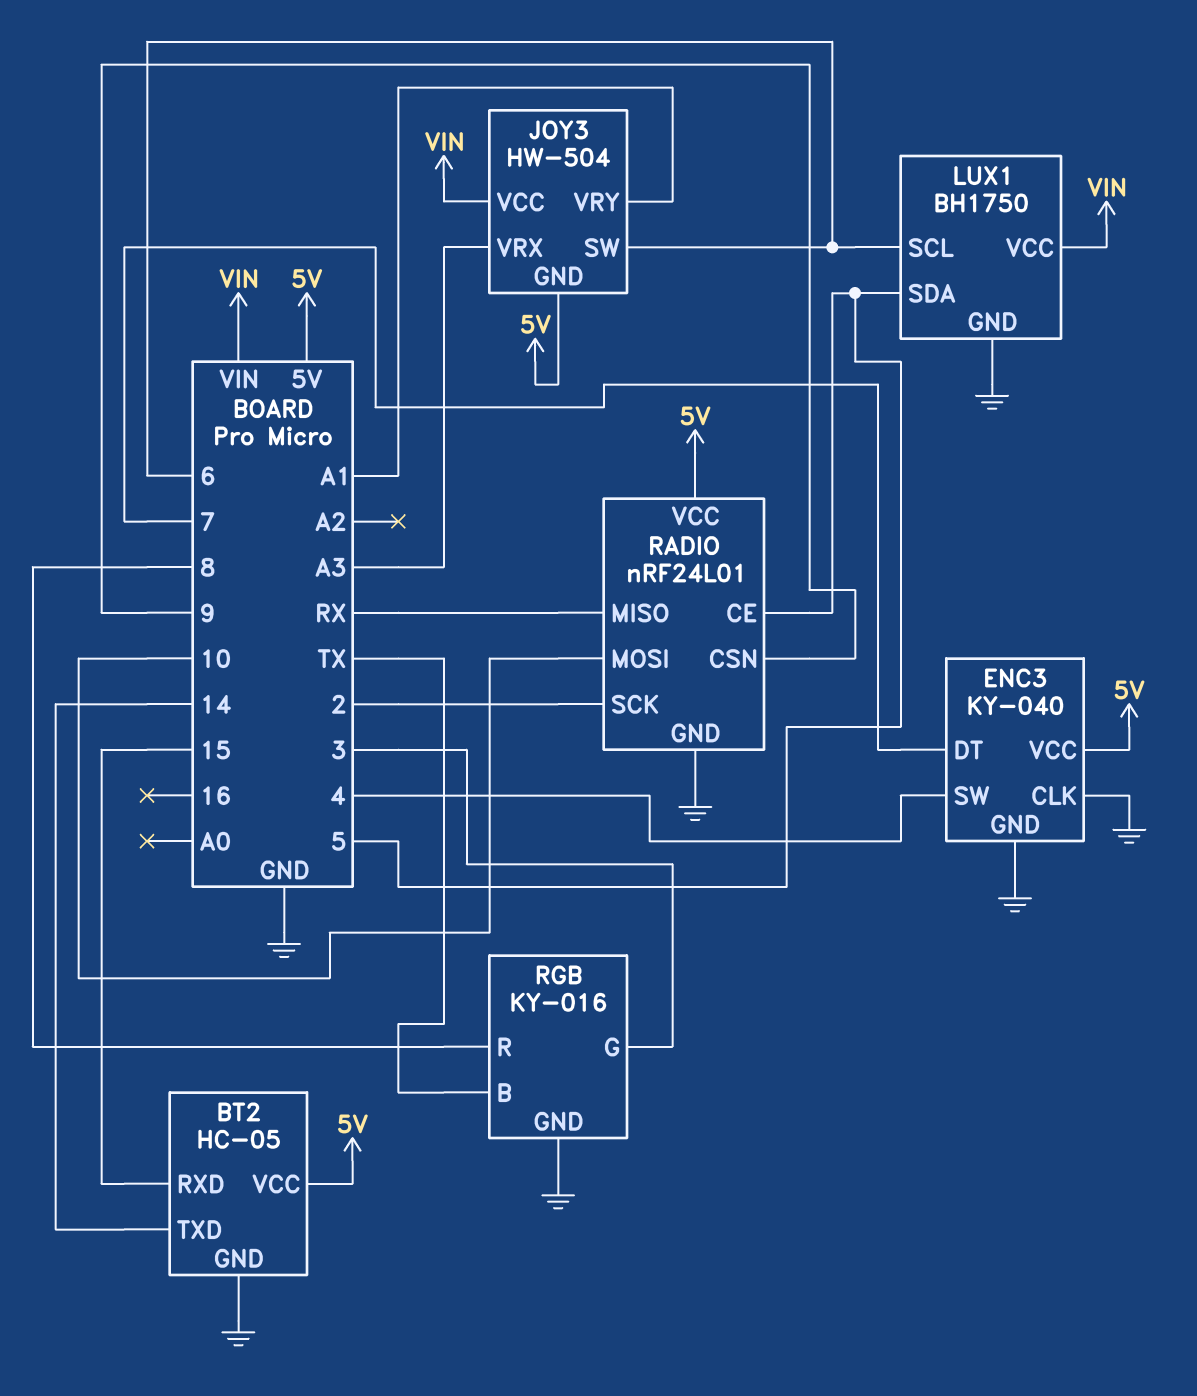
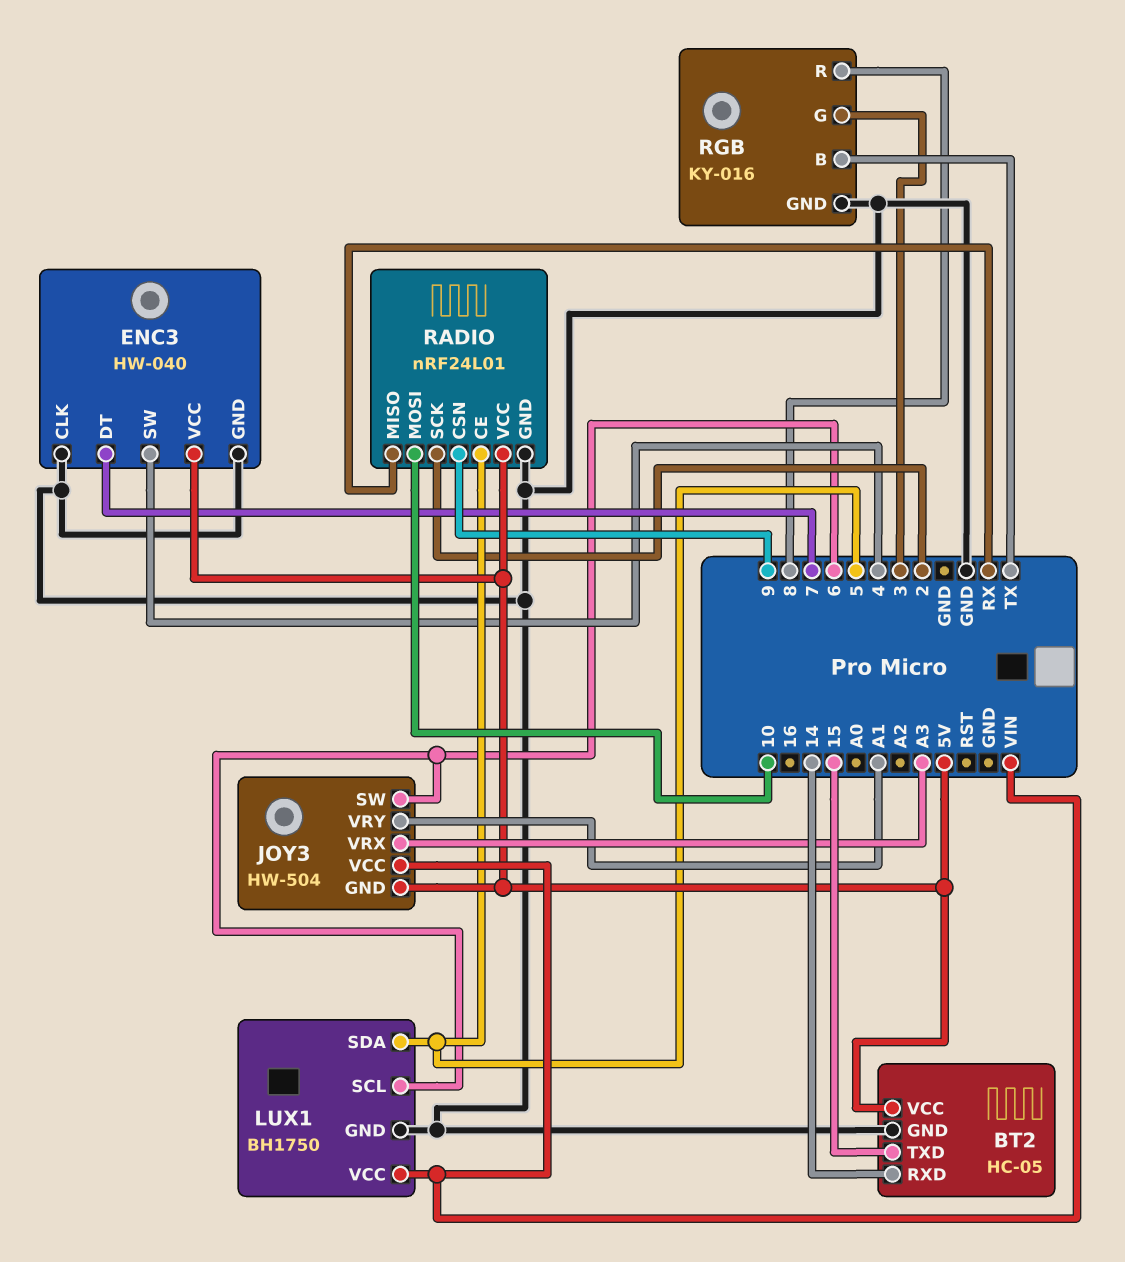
BT2 pin RXD: 15 -> 14
BT2 pin TXD: 14 -> 15
ENC3: KY-040 -> HW-040

